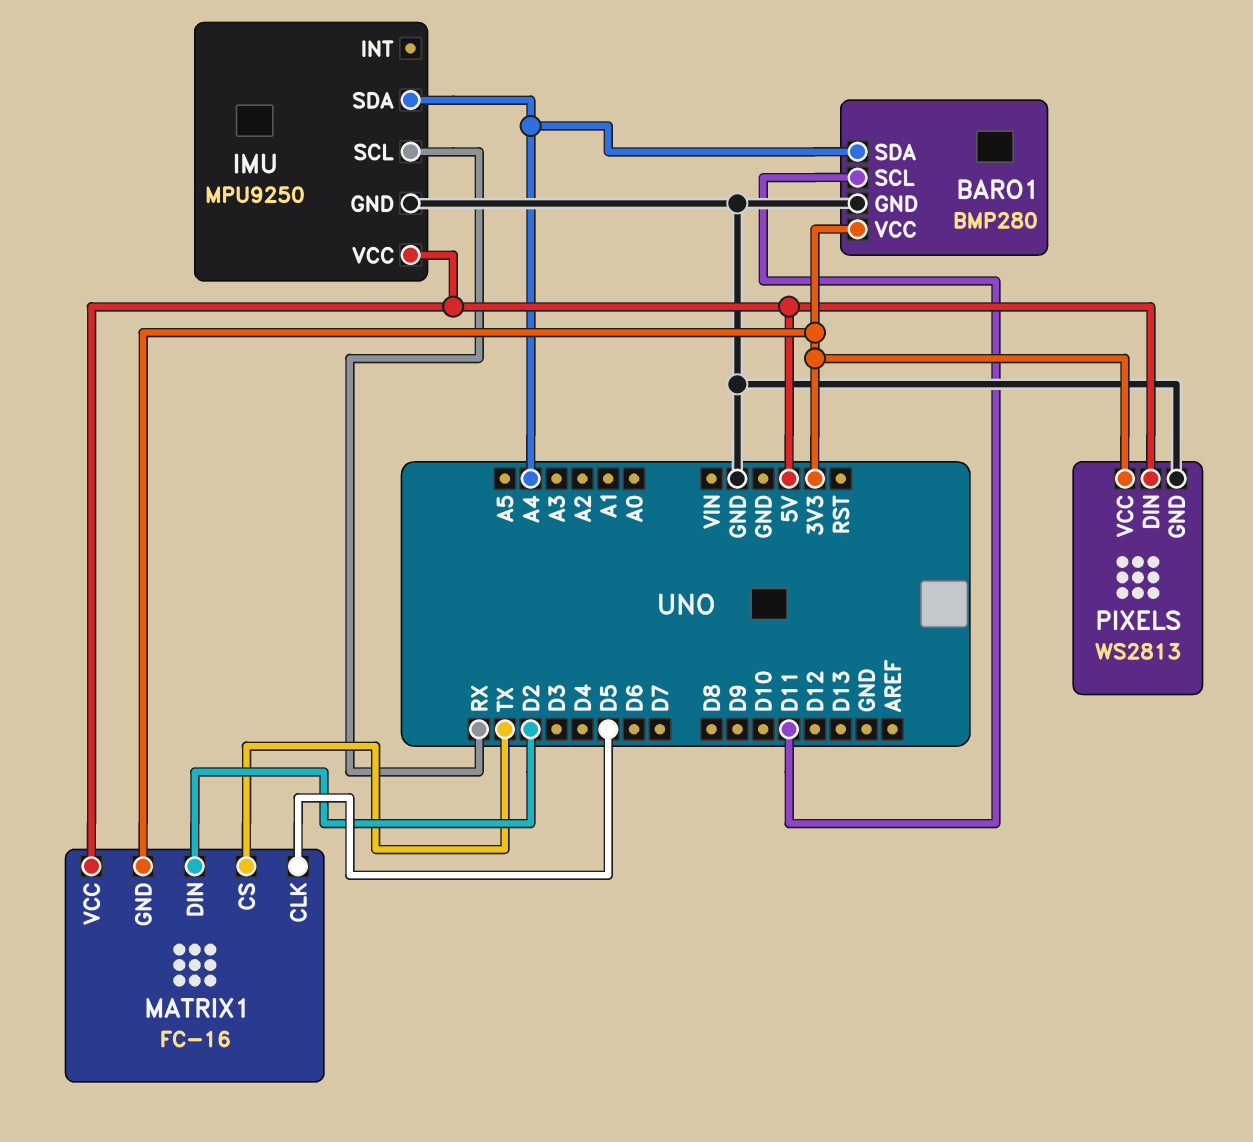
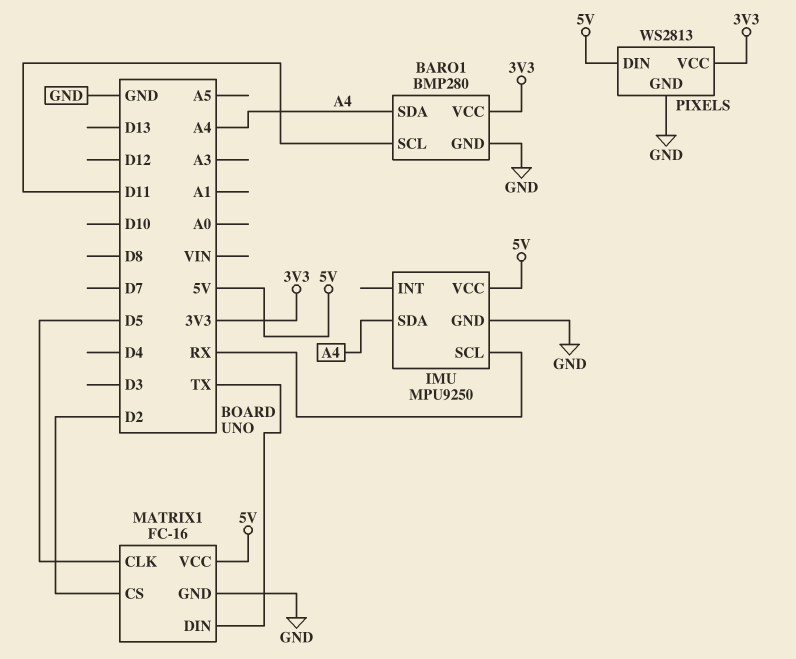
MATRIX1 pin CS: TX -> D2
MATRIX1 pin DIN: D2 -> TX
MATRIX1 pin GND: 3V3 -> GND

